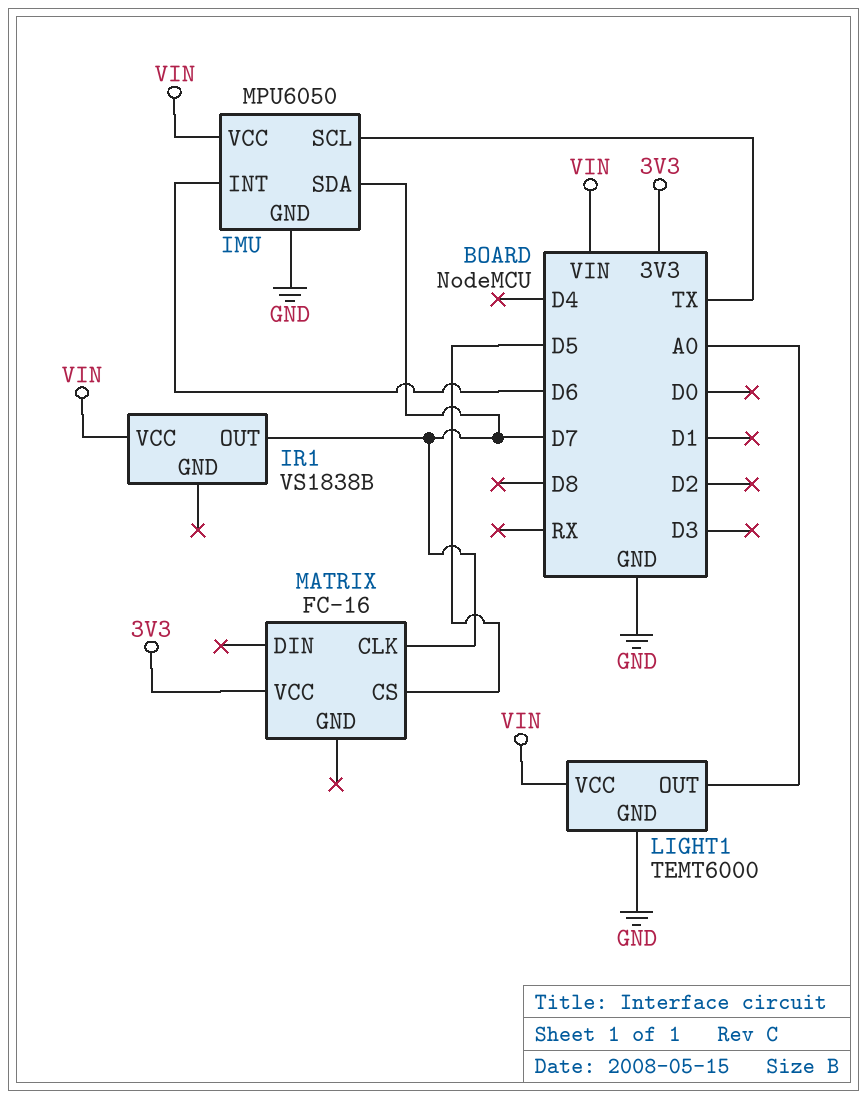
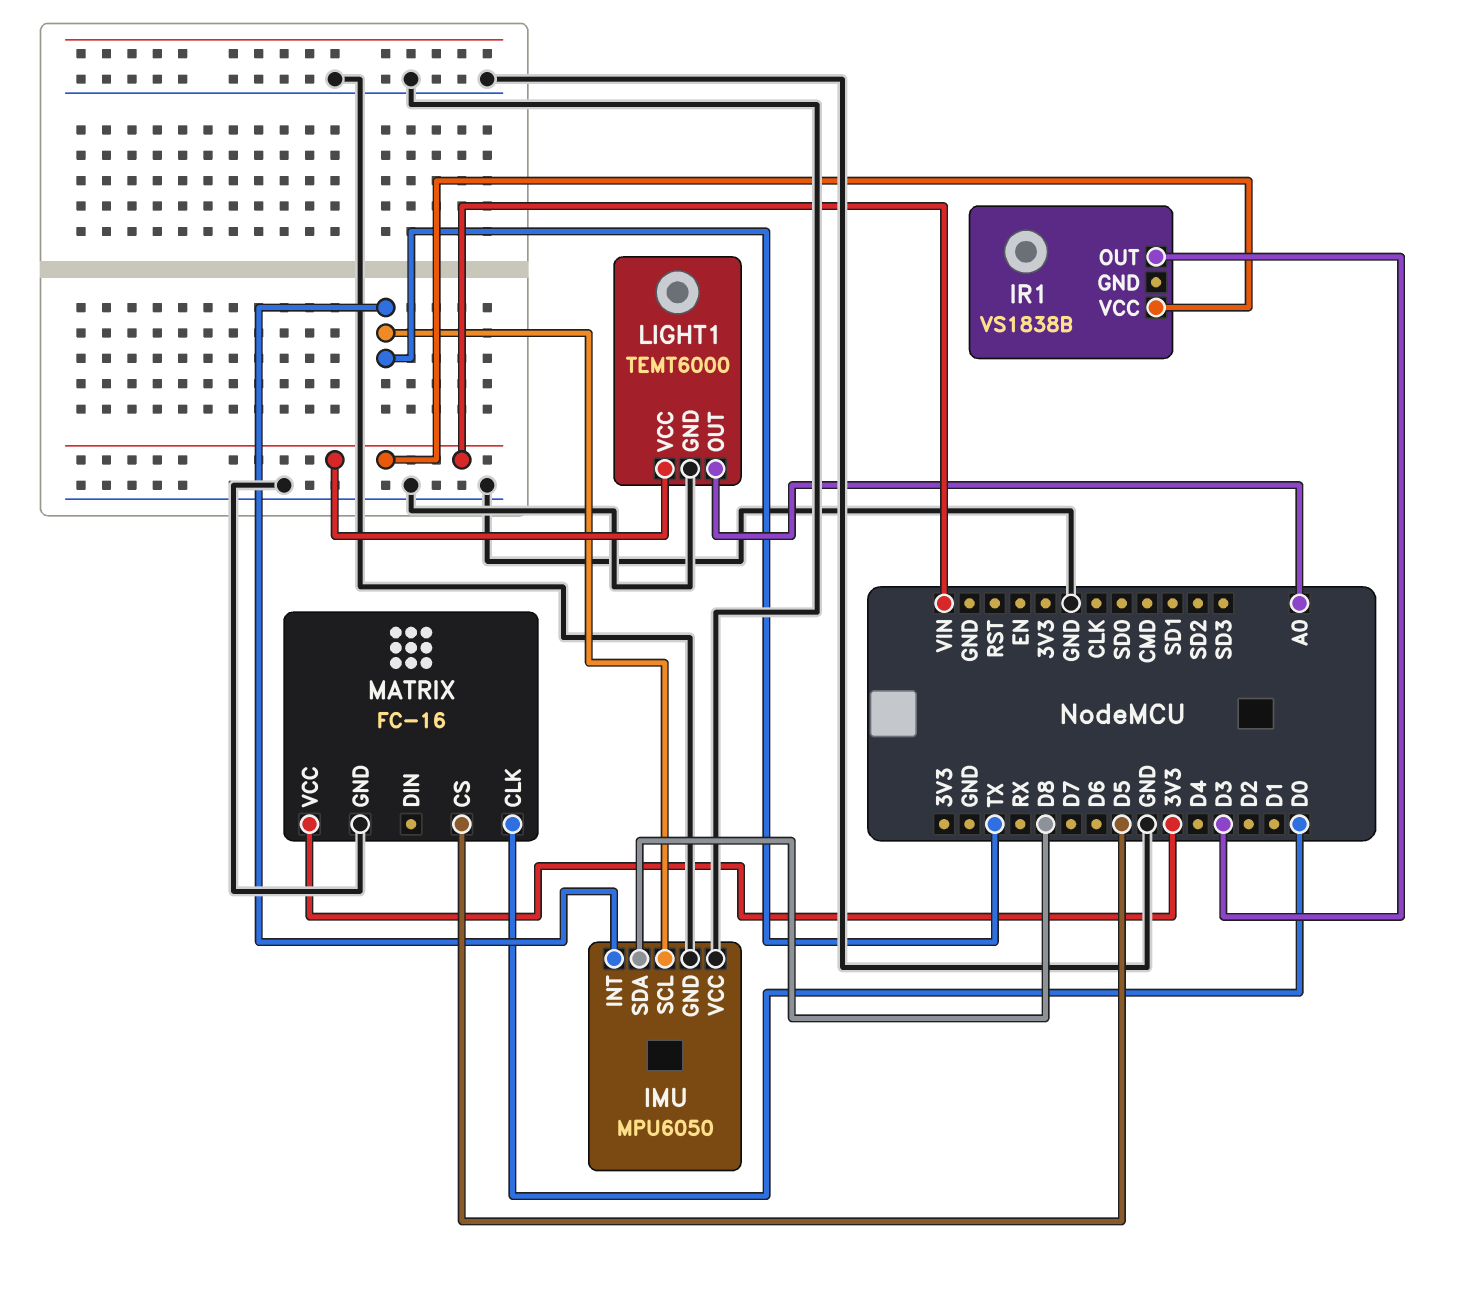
IMU pin INT: D6 -> TX
IMU pin SDA: D7 -> D8
IMU pin VCC: VIN -> GND
IR1 pin OUT: D7 -> D3
MATRIX pin CLK: D7 -> D0
MATRIX pin GND: none -> GND

